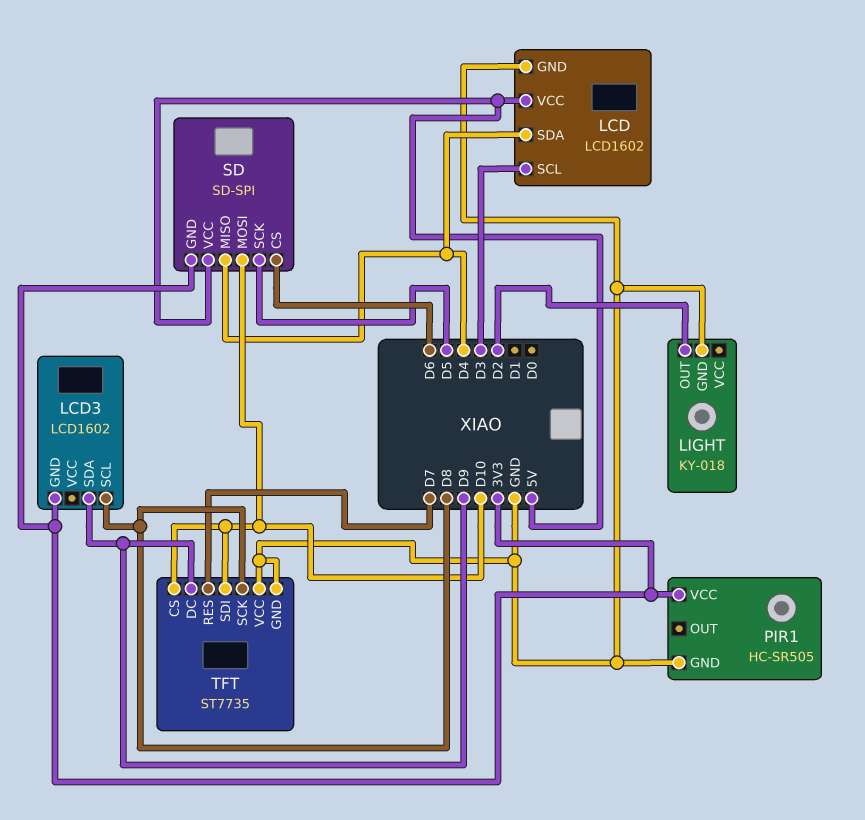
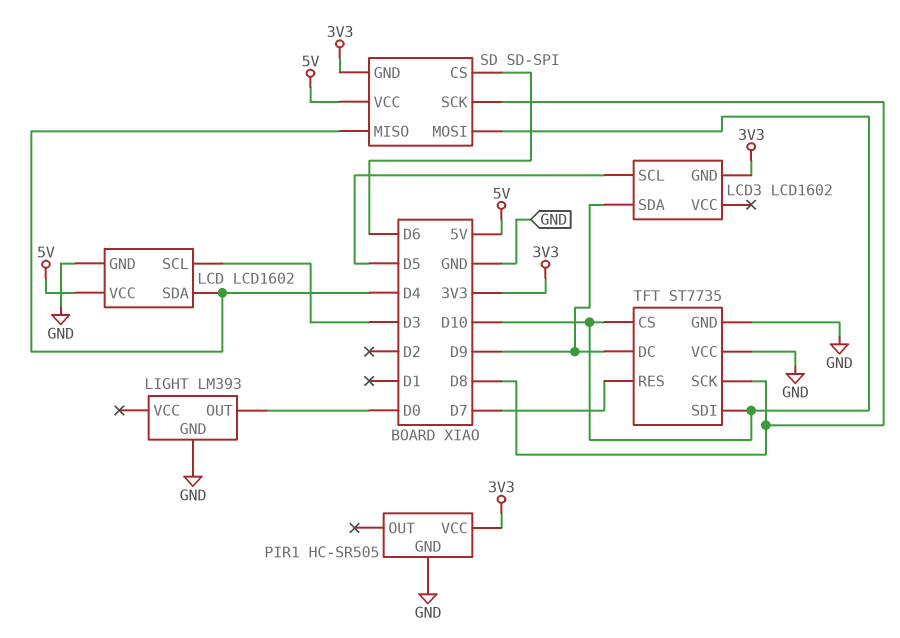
LCD3 pin SCL: D8 -> D5
LIGHT: KY-018 -> LM393
LIGHT pin OUT: D2 -> D0
SD pin SCK: D5 -> D8

